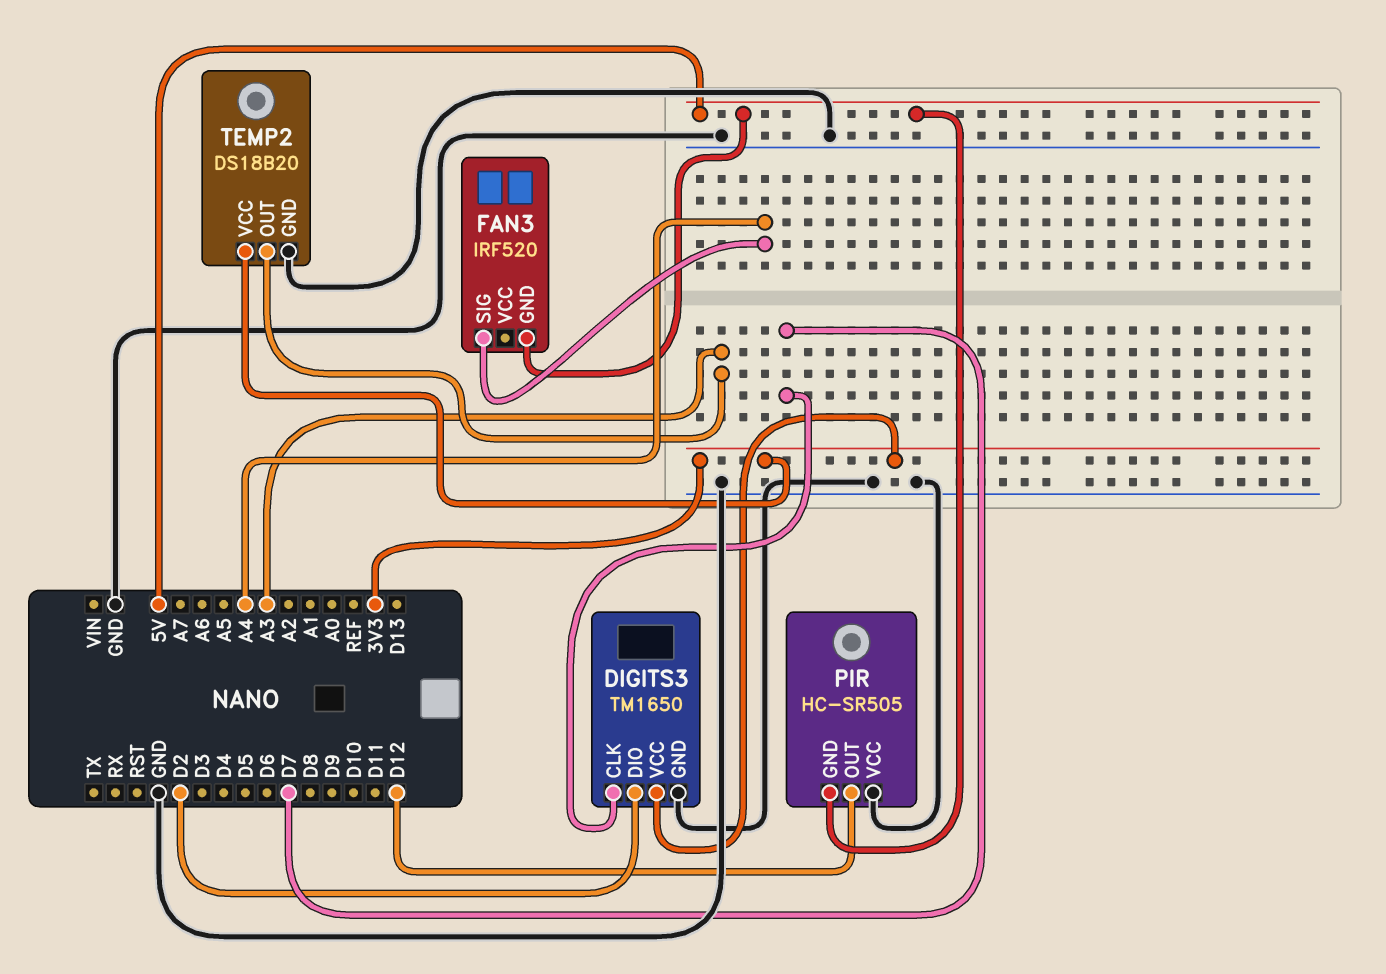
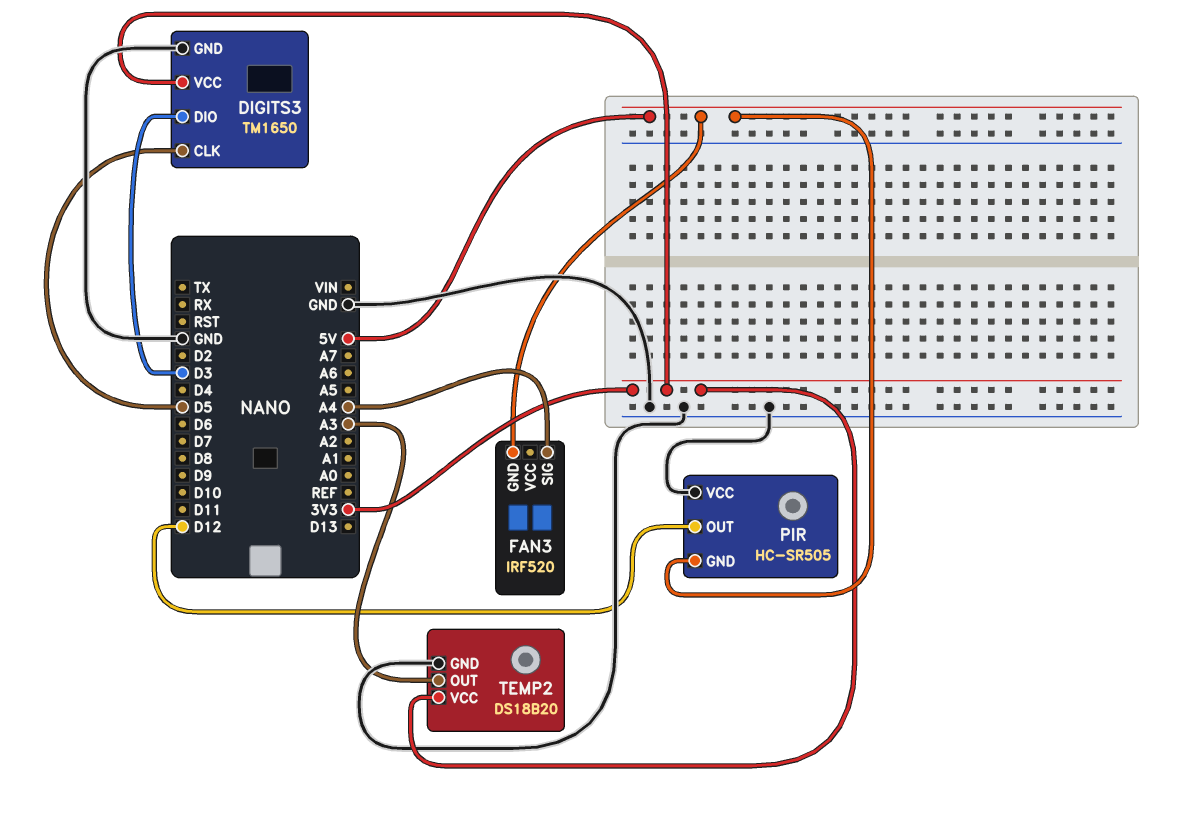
DIGITS3 pin CLK: D7 -> D5
DIGITS3 pin DIO: D2 -> D3

